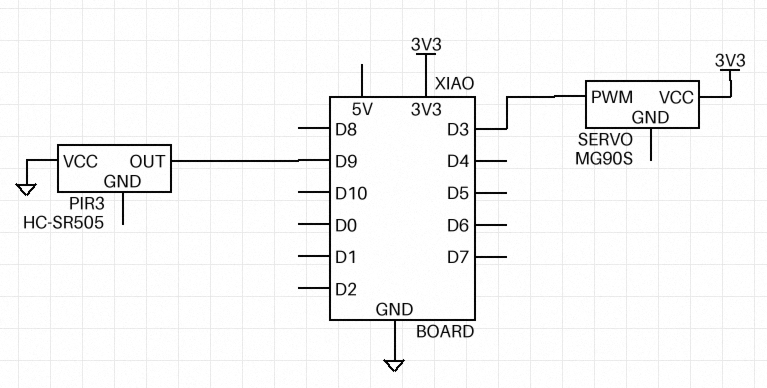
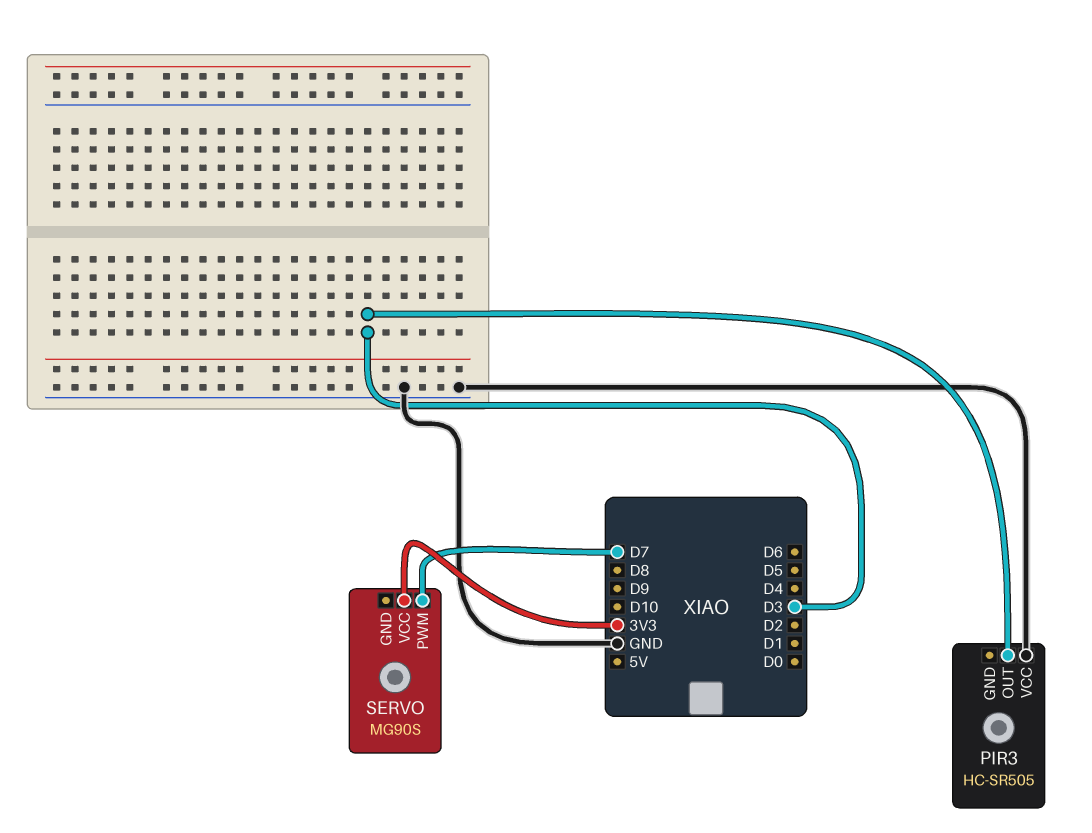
PIR3 pin OUT: D9 -> D3
SERVO pin PWM: D3 -> D7

